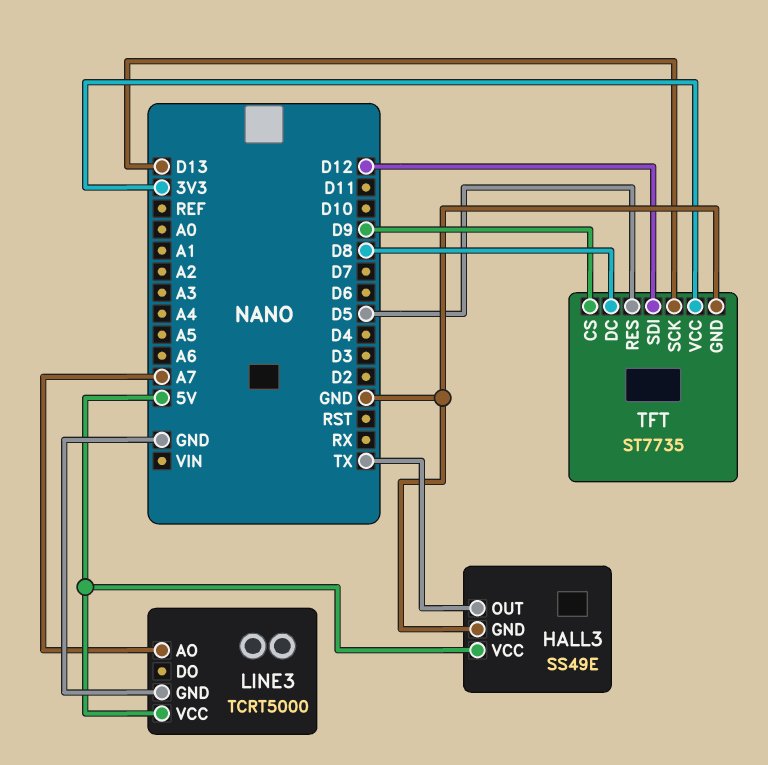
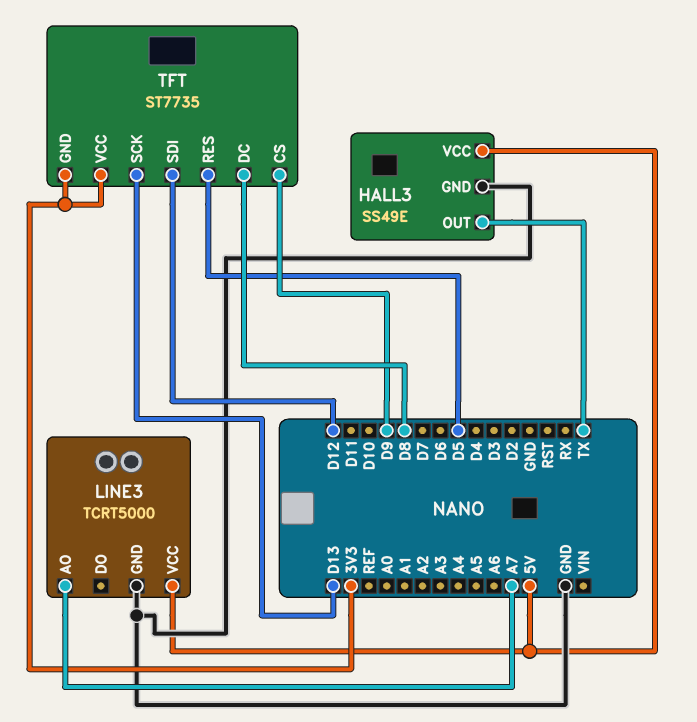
TFT pin GND: GND -> 3V3

